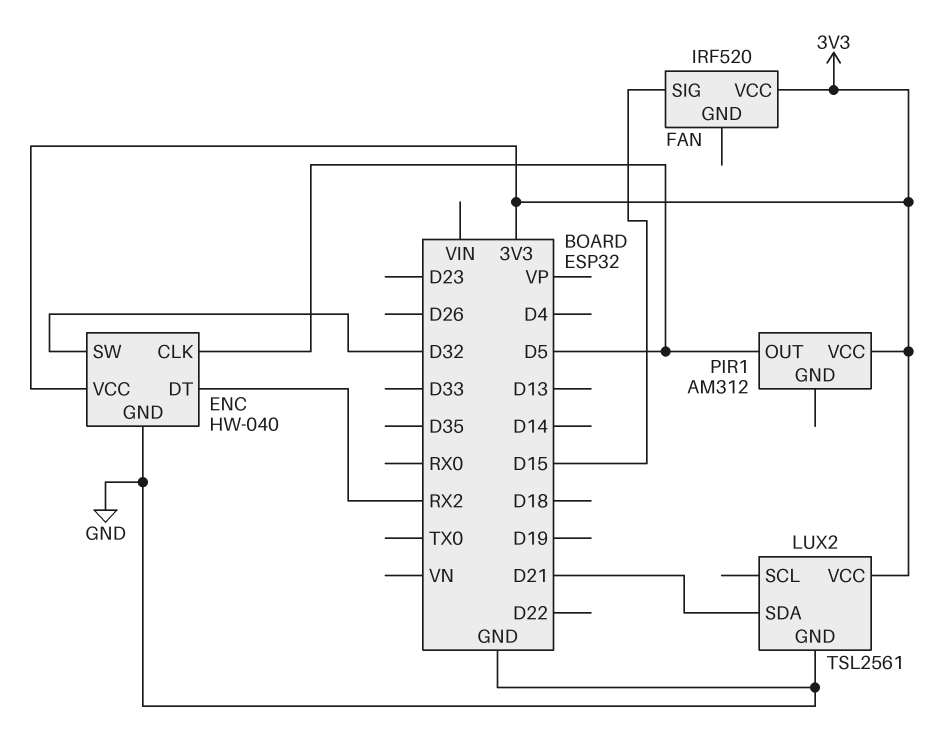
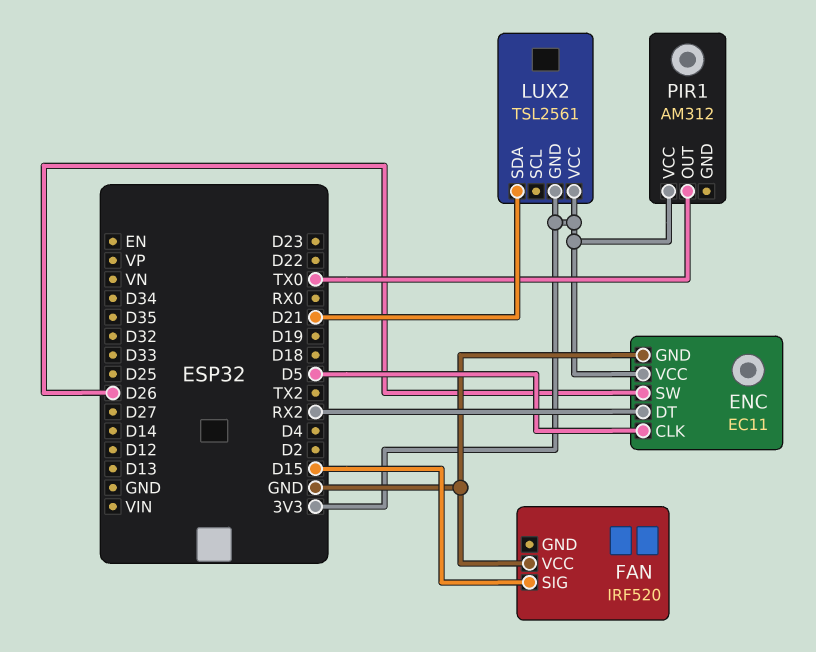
ENC: HW-040 -> EC11
ENC pin SW: D32 -> D26
FAN pin VCC: 3V3 -> GND
LUX2 pin GND: GND -> 3V3
PIR1 pin OUT: D5 -> TX0

